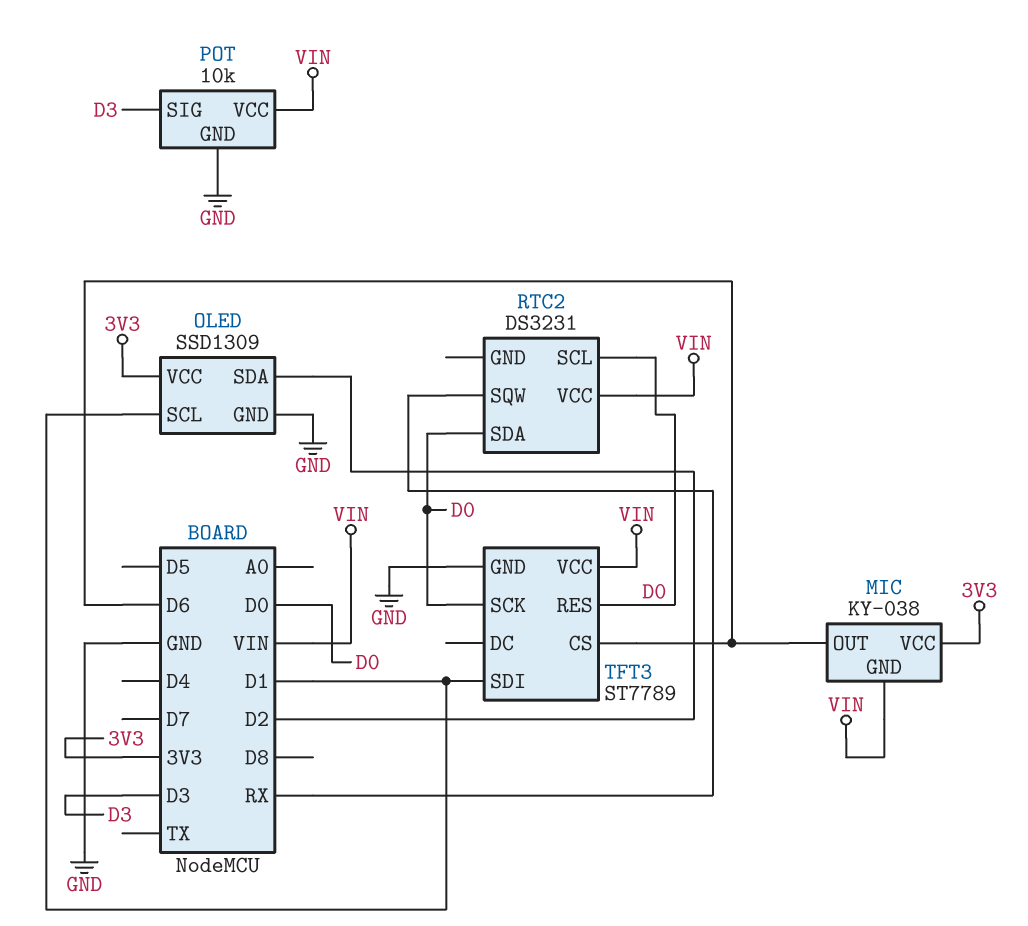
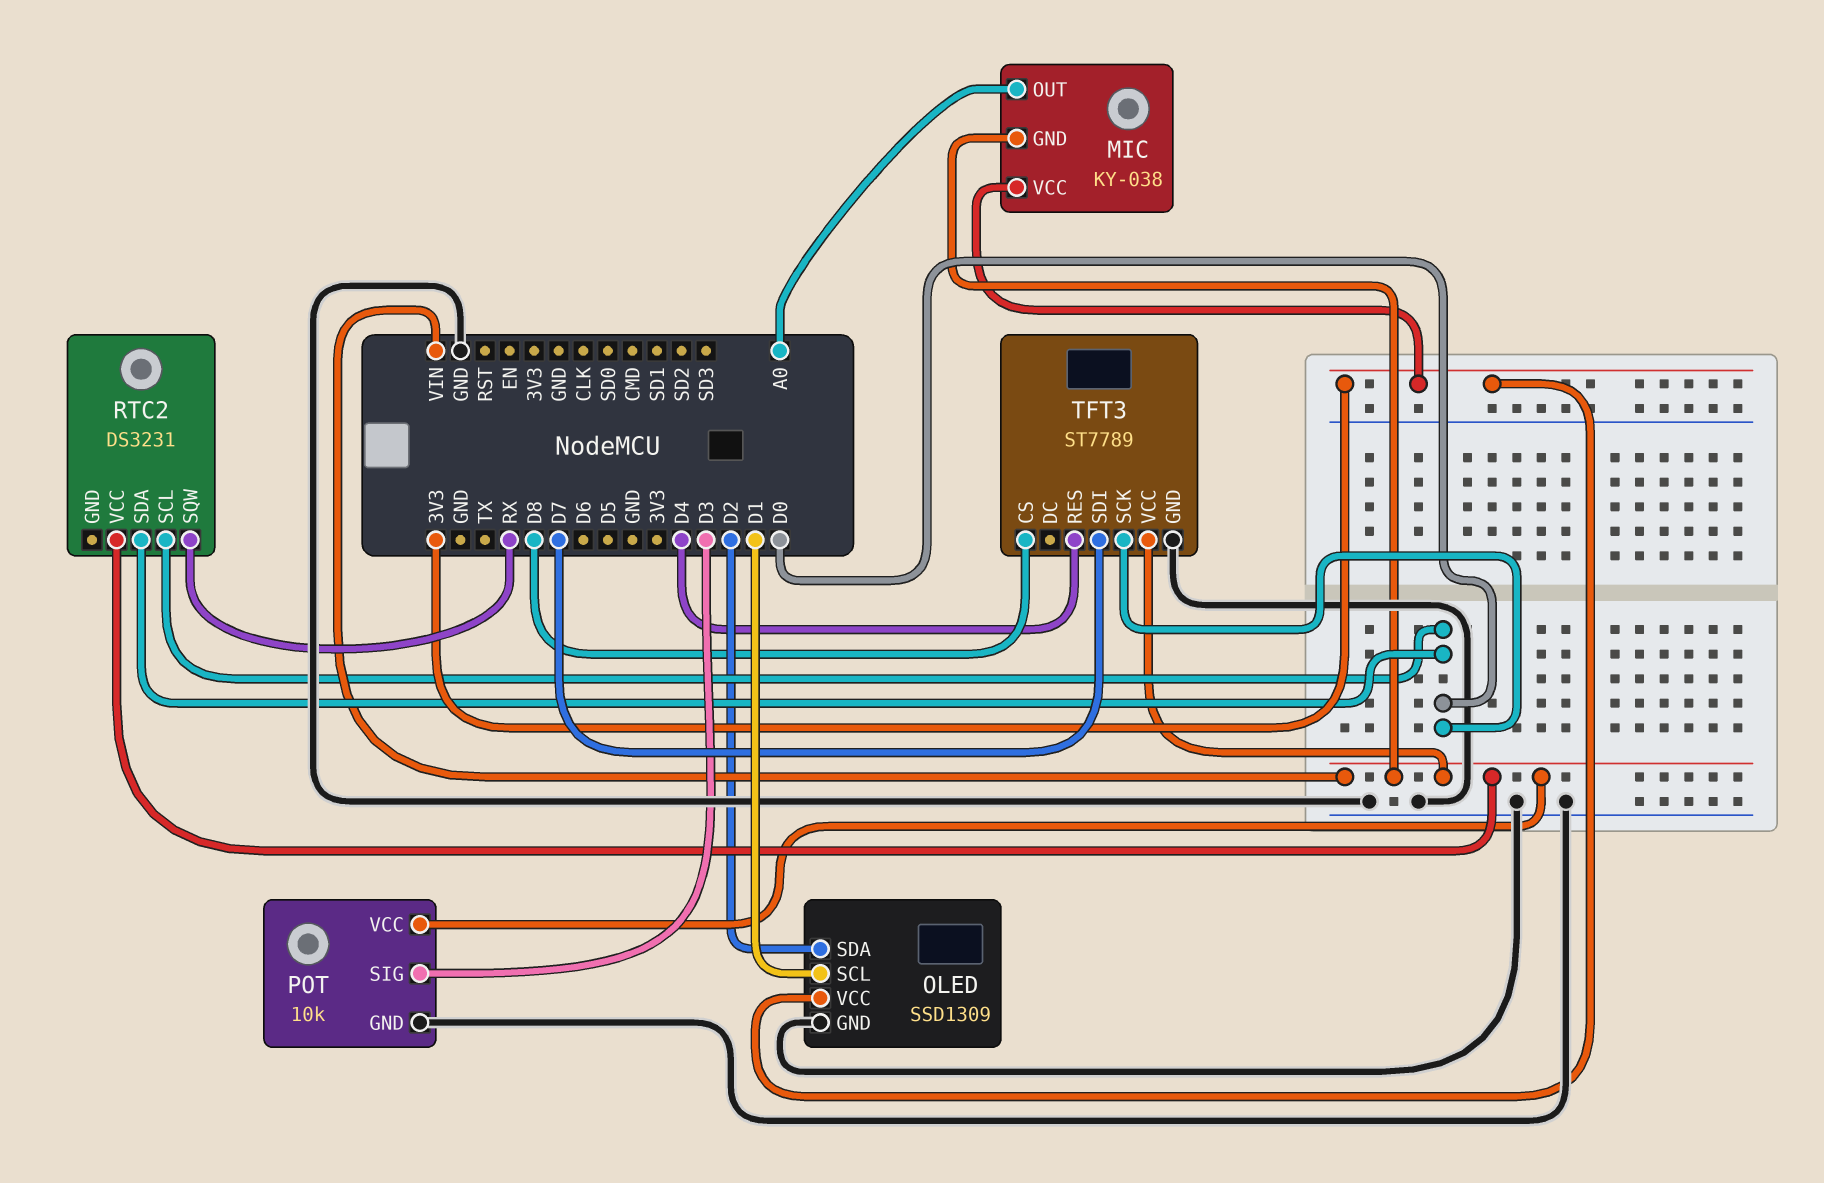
MIC pin OUT: D6 -> A0
TFT3 pin CS: D6 -> D8
TFT3 pin RES: D0 -> D4
TFT3 pin SDI: D1 -> D7

